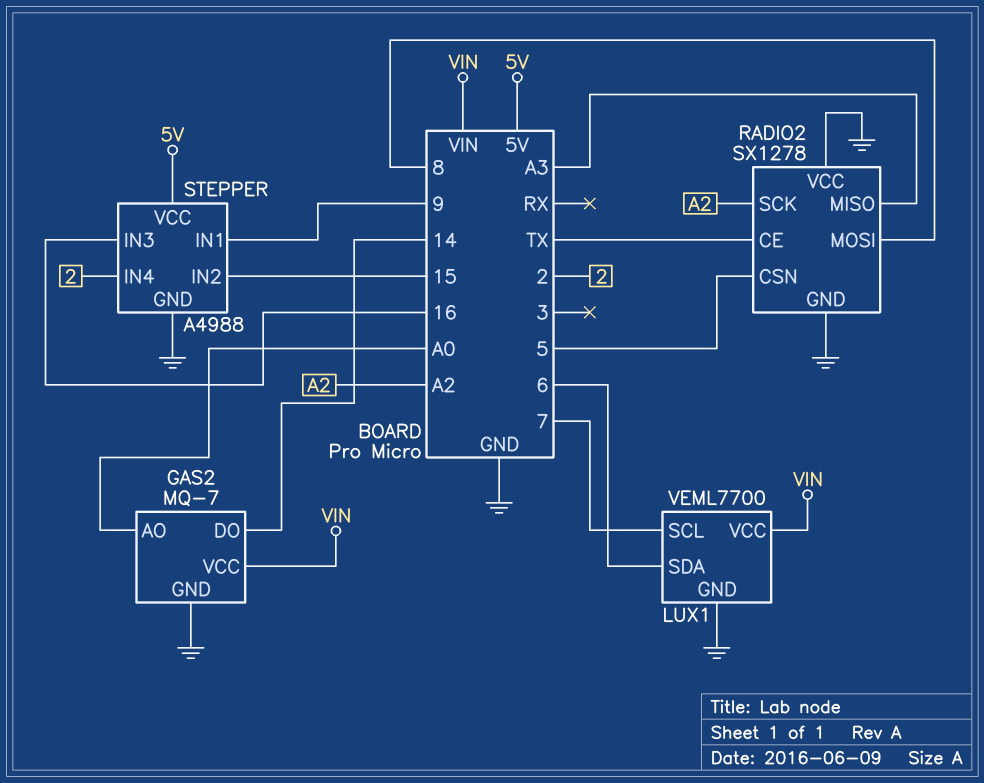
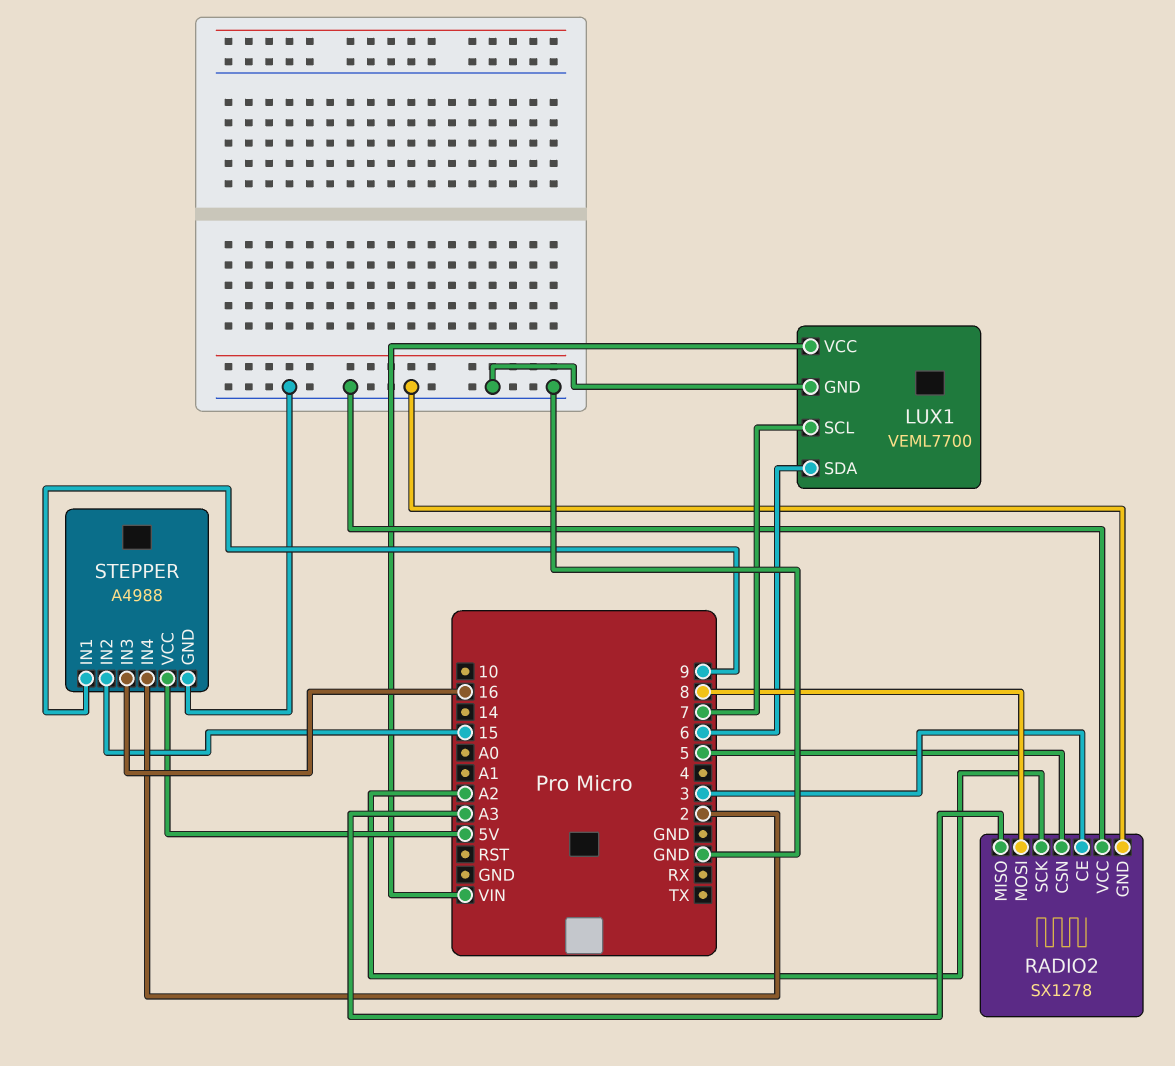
GAS2: MQ-7 -> none
GAS2 pin AO: A0 -> none
GAS2 pin DO: 14 -> none
GAS2 pin GND: GND -> none
GAS2 pin VCC: VIN -> none
RADIO2 pin CE: TX -> 3

